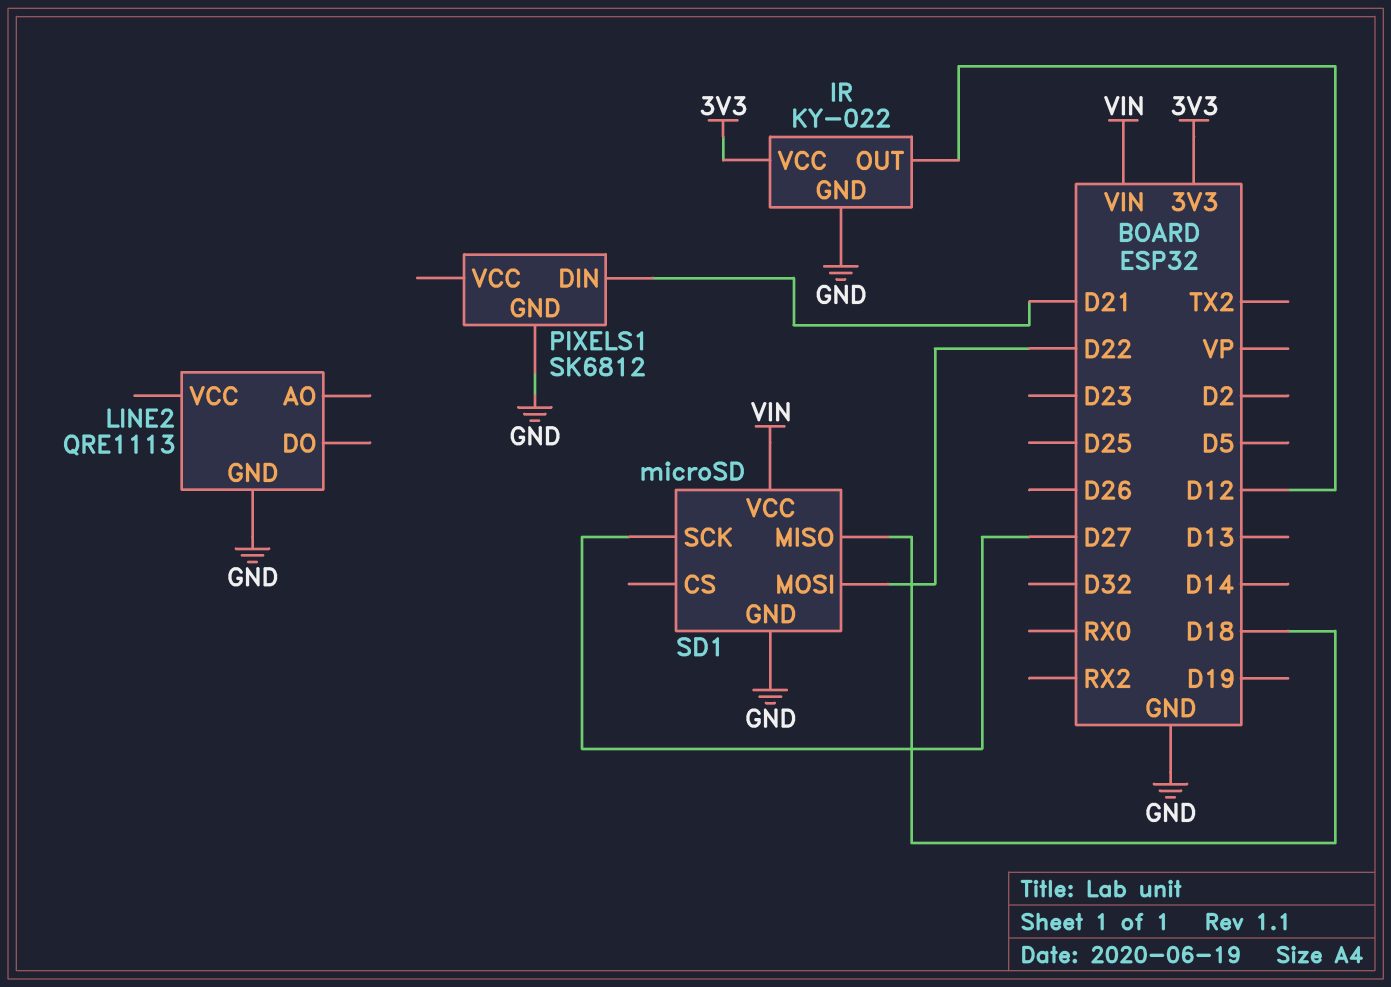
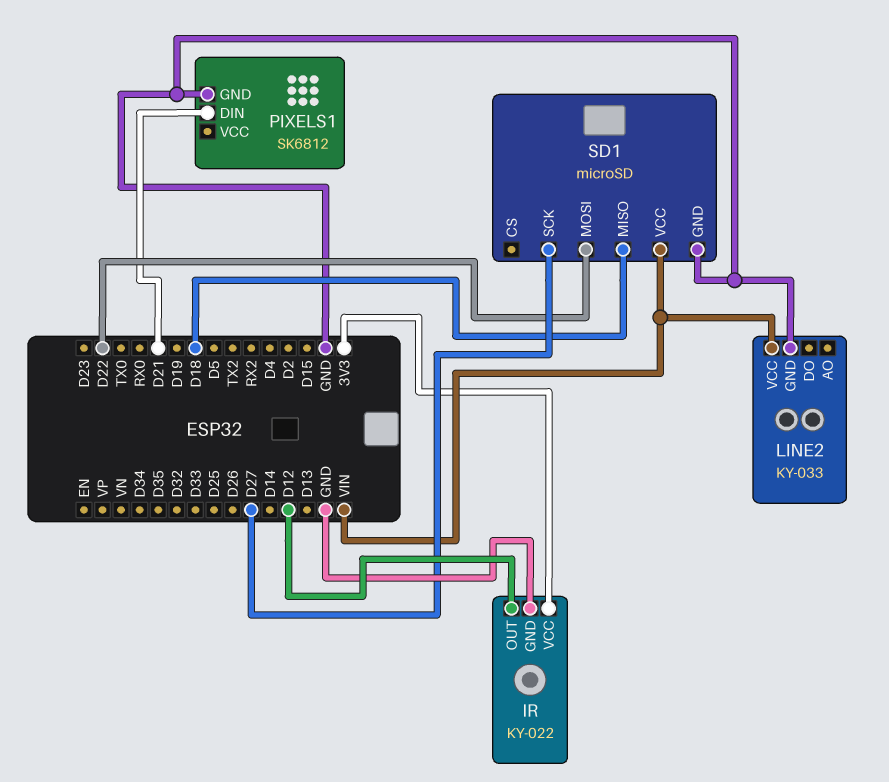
LINE2: QRE1113 -> KY-033
LINE2 pin VCC: none -> VIN

